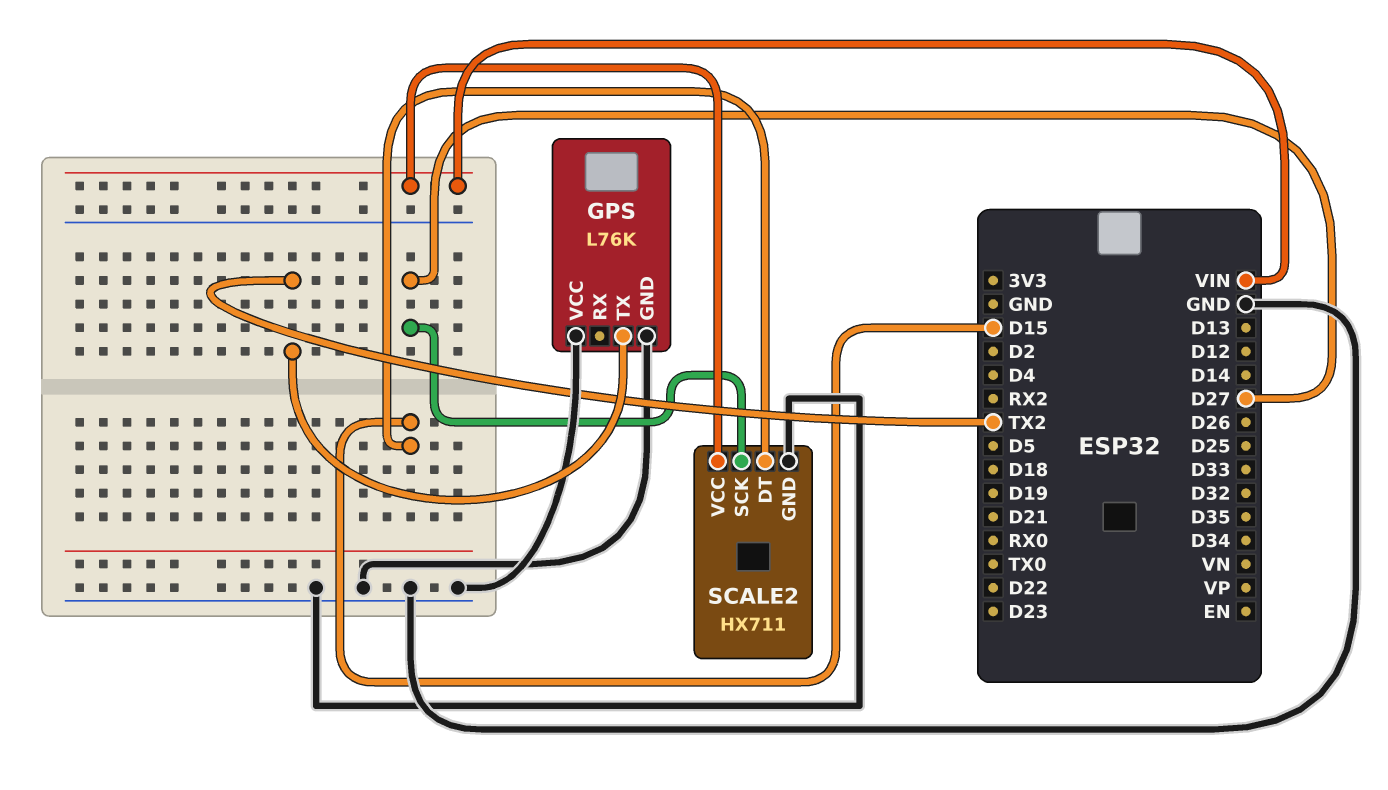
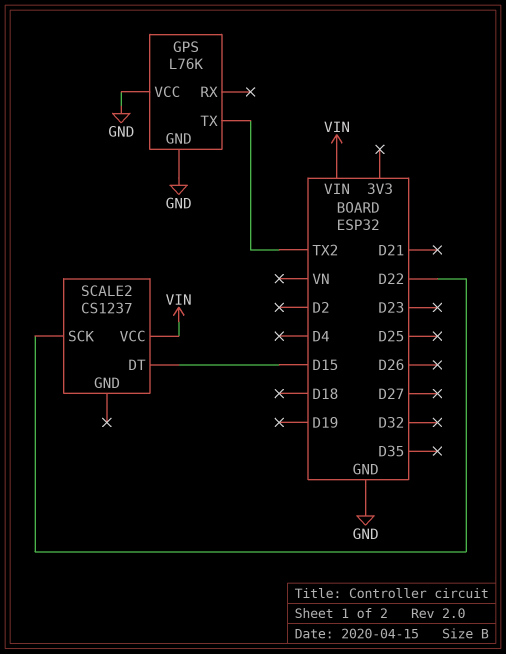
SCALE2: HX711 -> CS1237
SCALE2 pin GND: GND -> none
SCALE2 pin SCK: D27 -> D22

